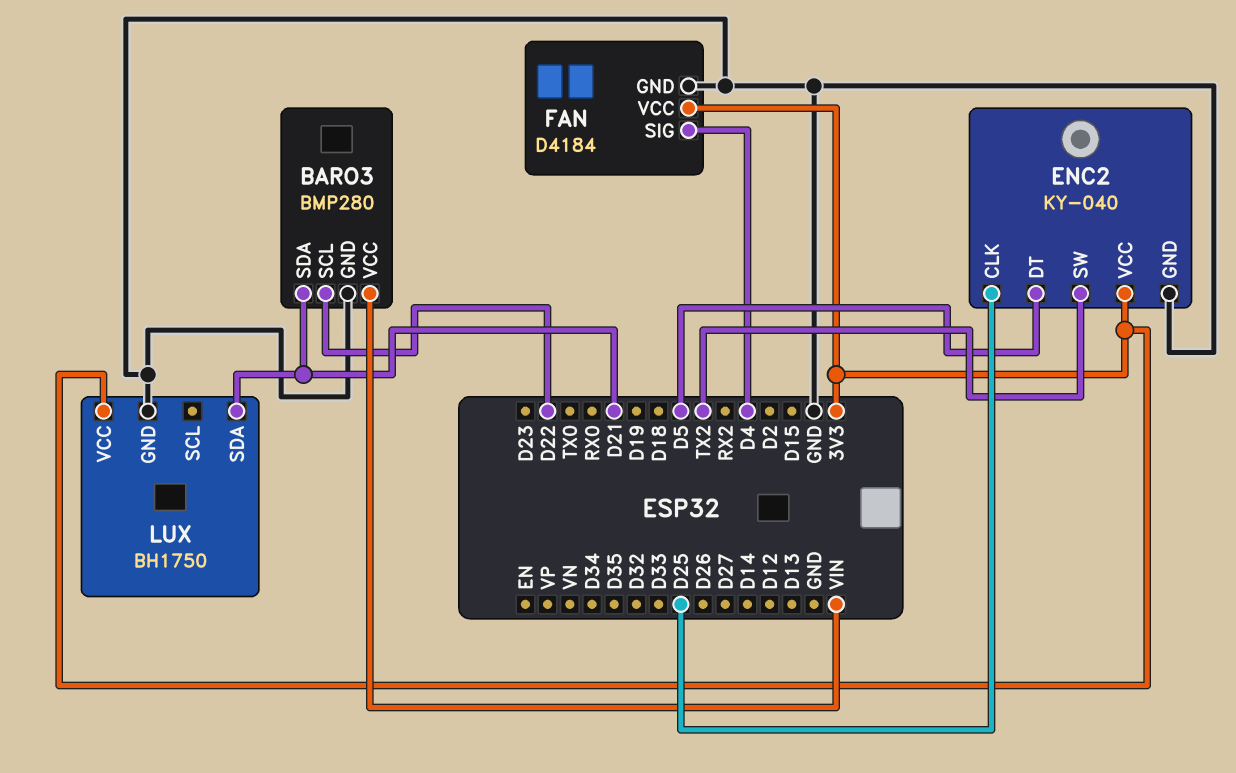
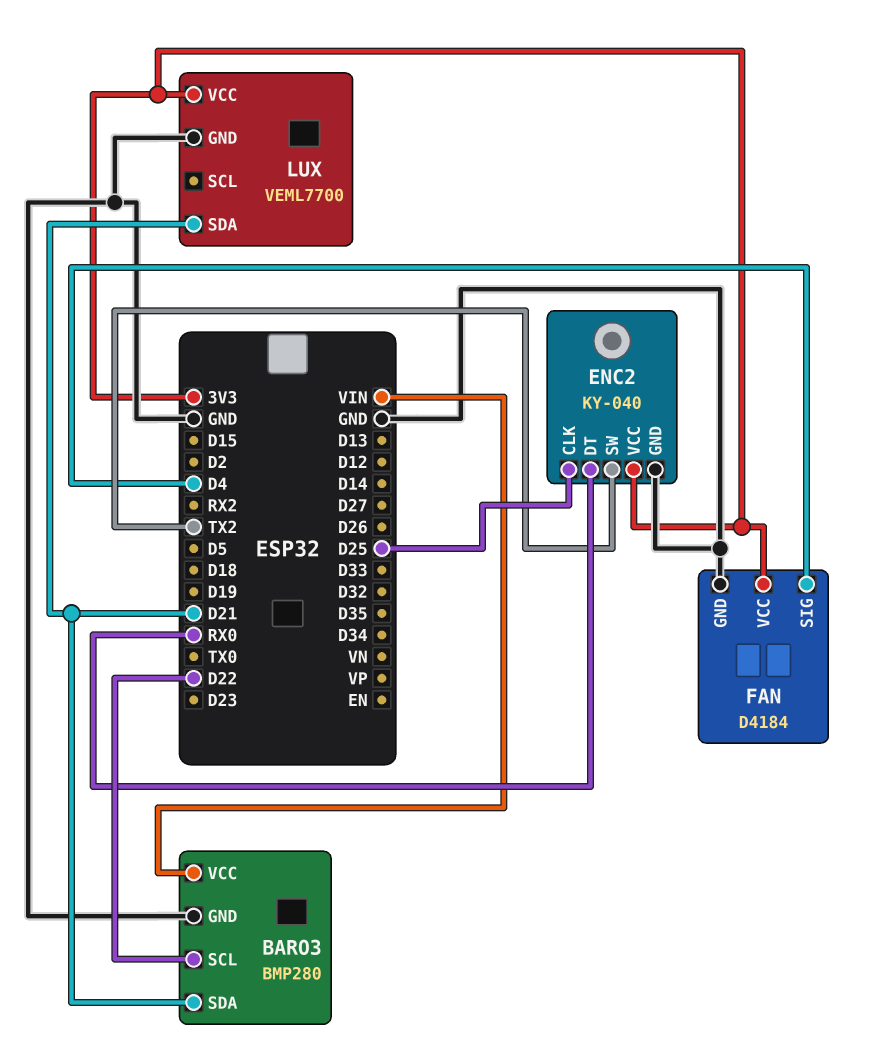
ENC2 pin DT: D5 -> RX0
LUX: BH1750 -> VEML7700

